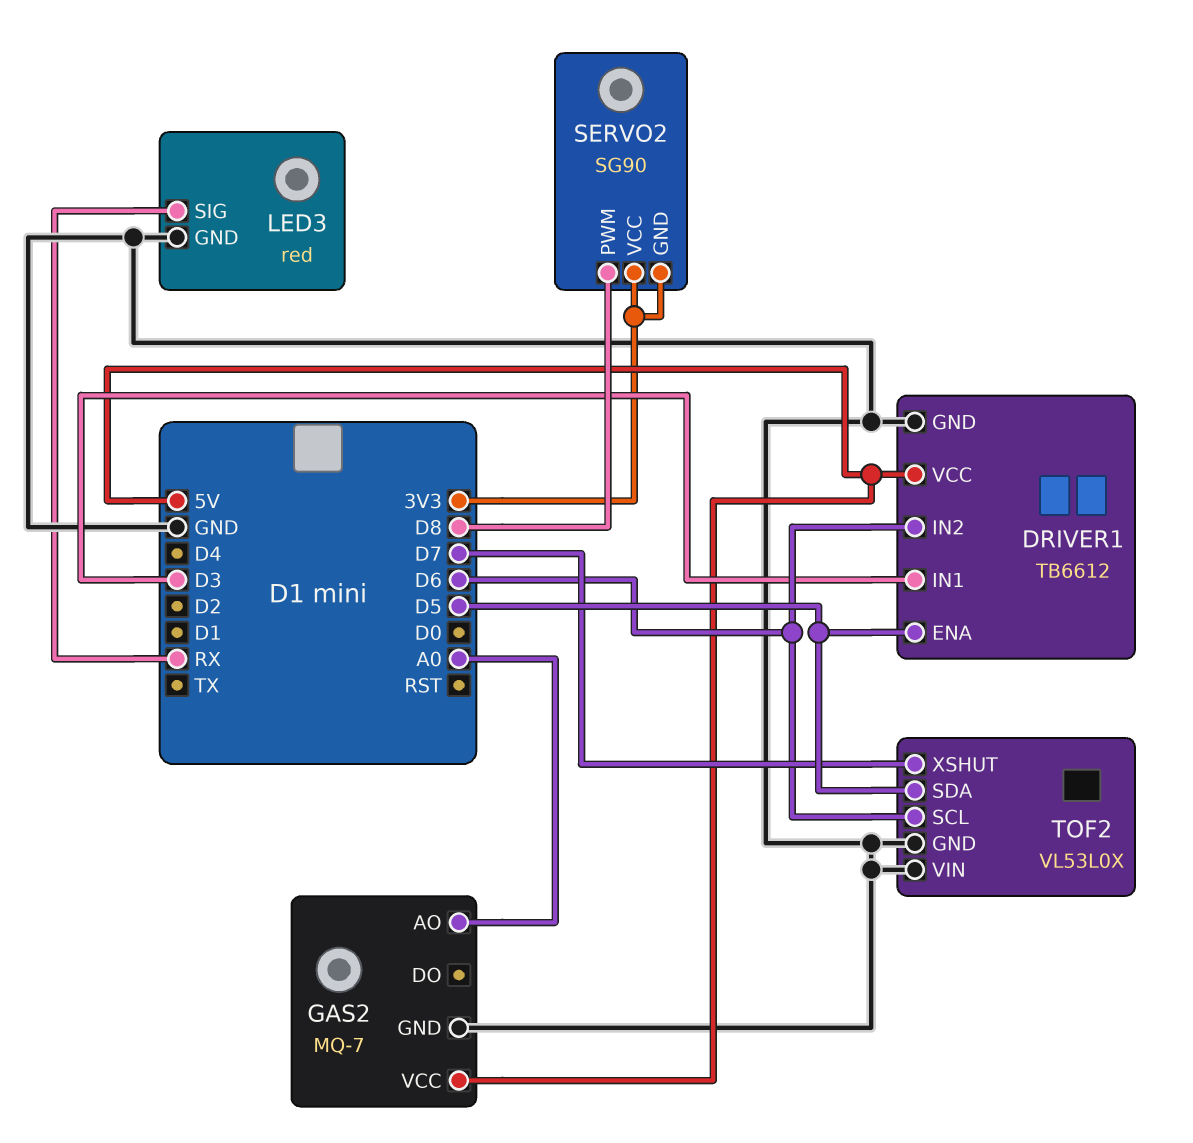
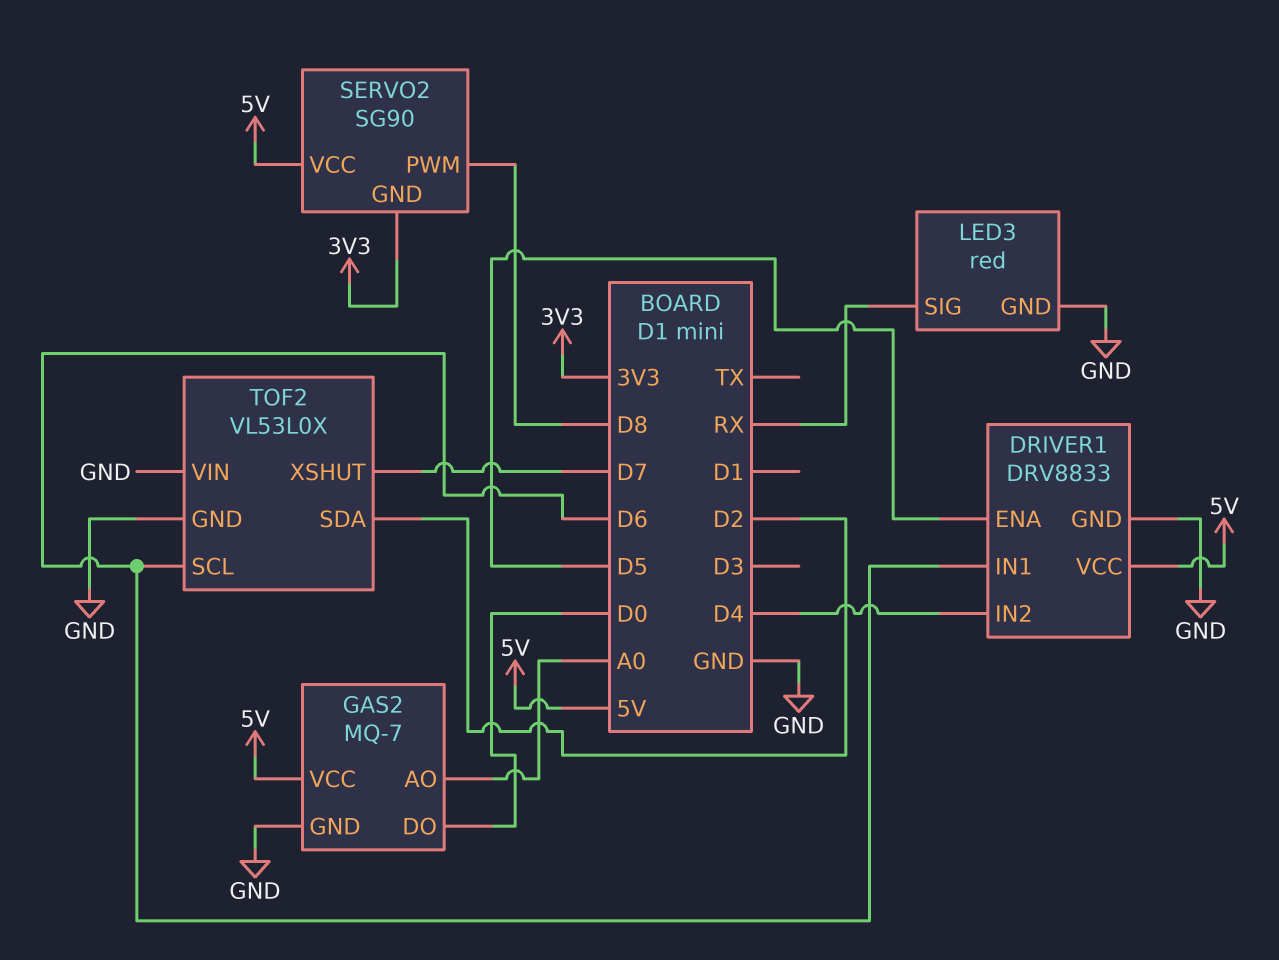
DRIVER1: TB6612 -> DRV8833
DRIVER1 pin IN1: D3 -> D6
DRIVER1 pin IN2: D6 -> D4
GAS2 pin DO: none -> D0
SERVO2 pin VCC: 3V3 -> 5V
TOF2 pin SDA: D5 -> D2

